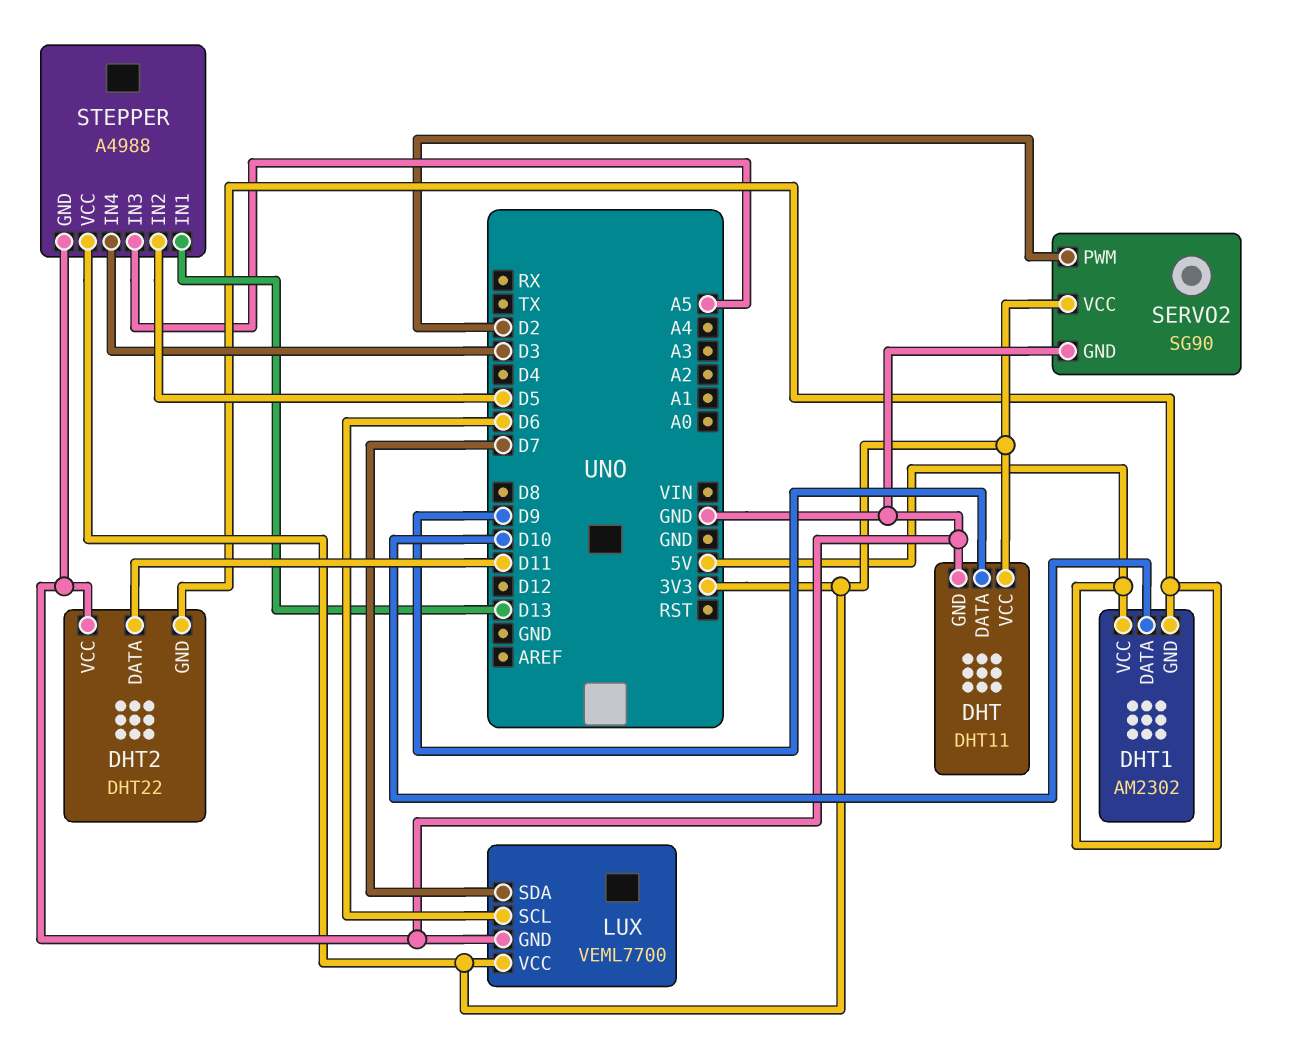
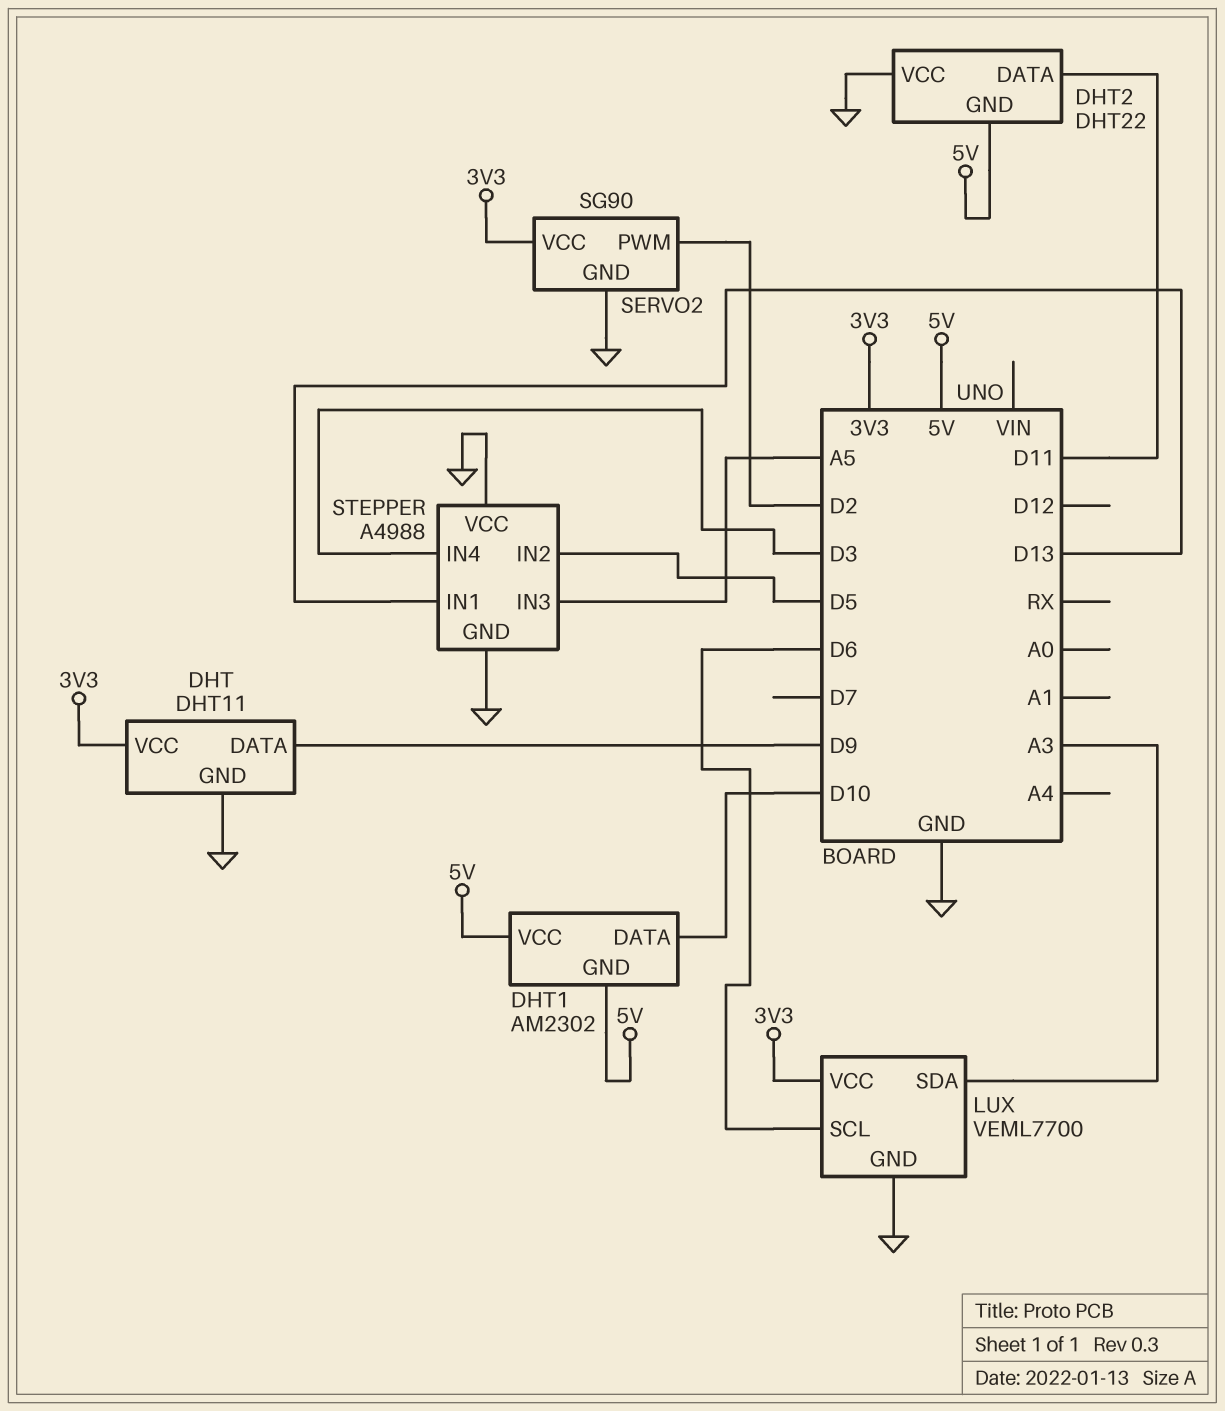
LUX pin SDA: D7 -> A3
STEPPER pin VCC: 3V3 -> GND

